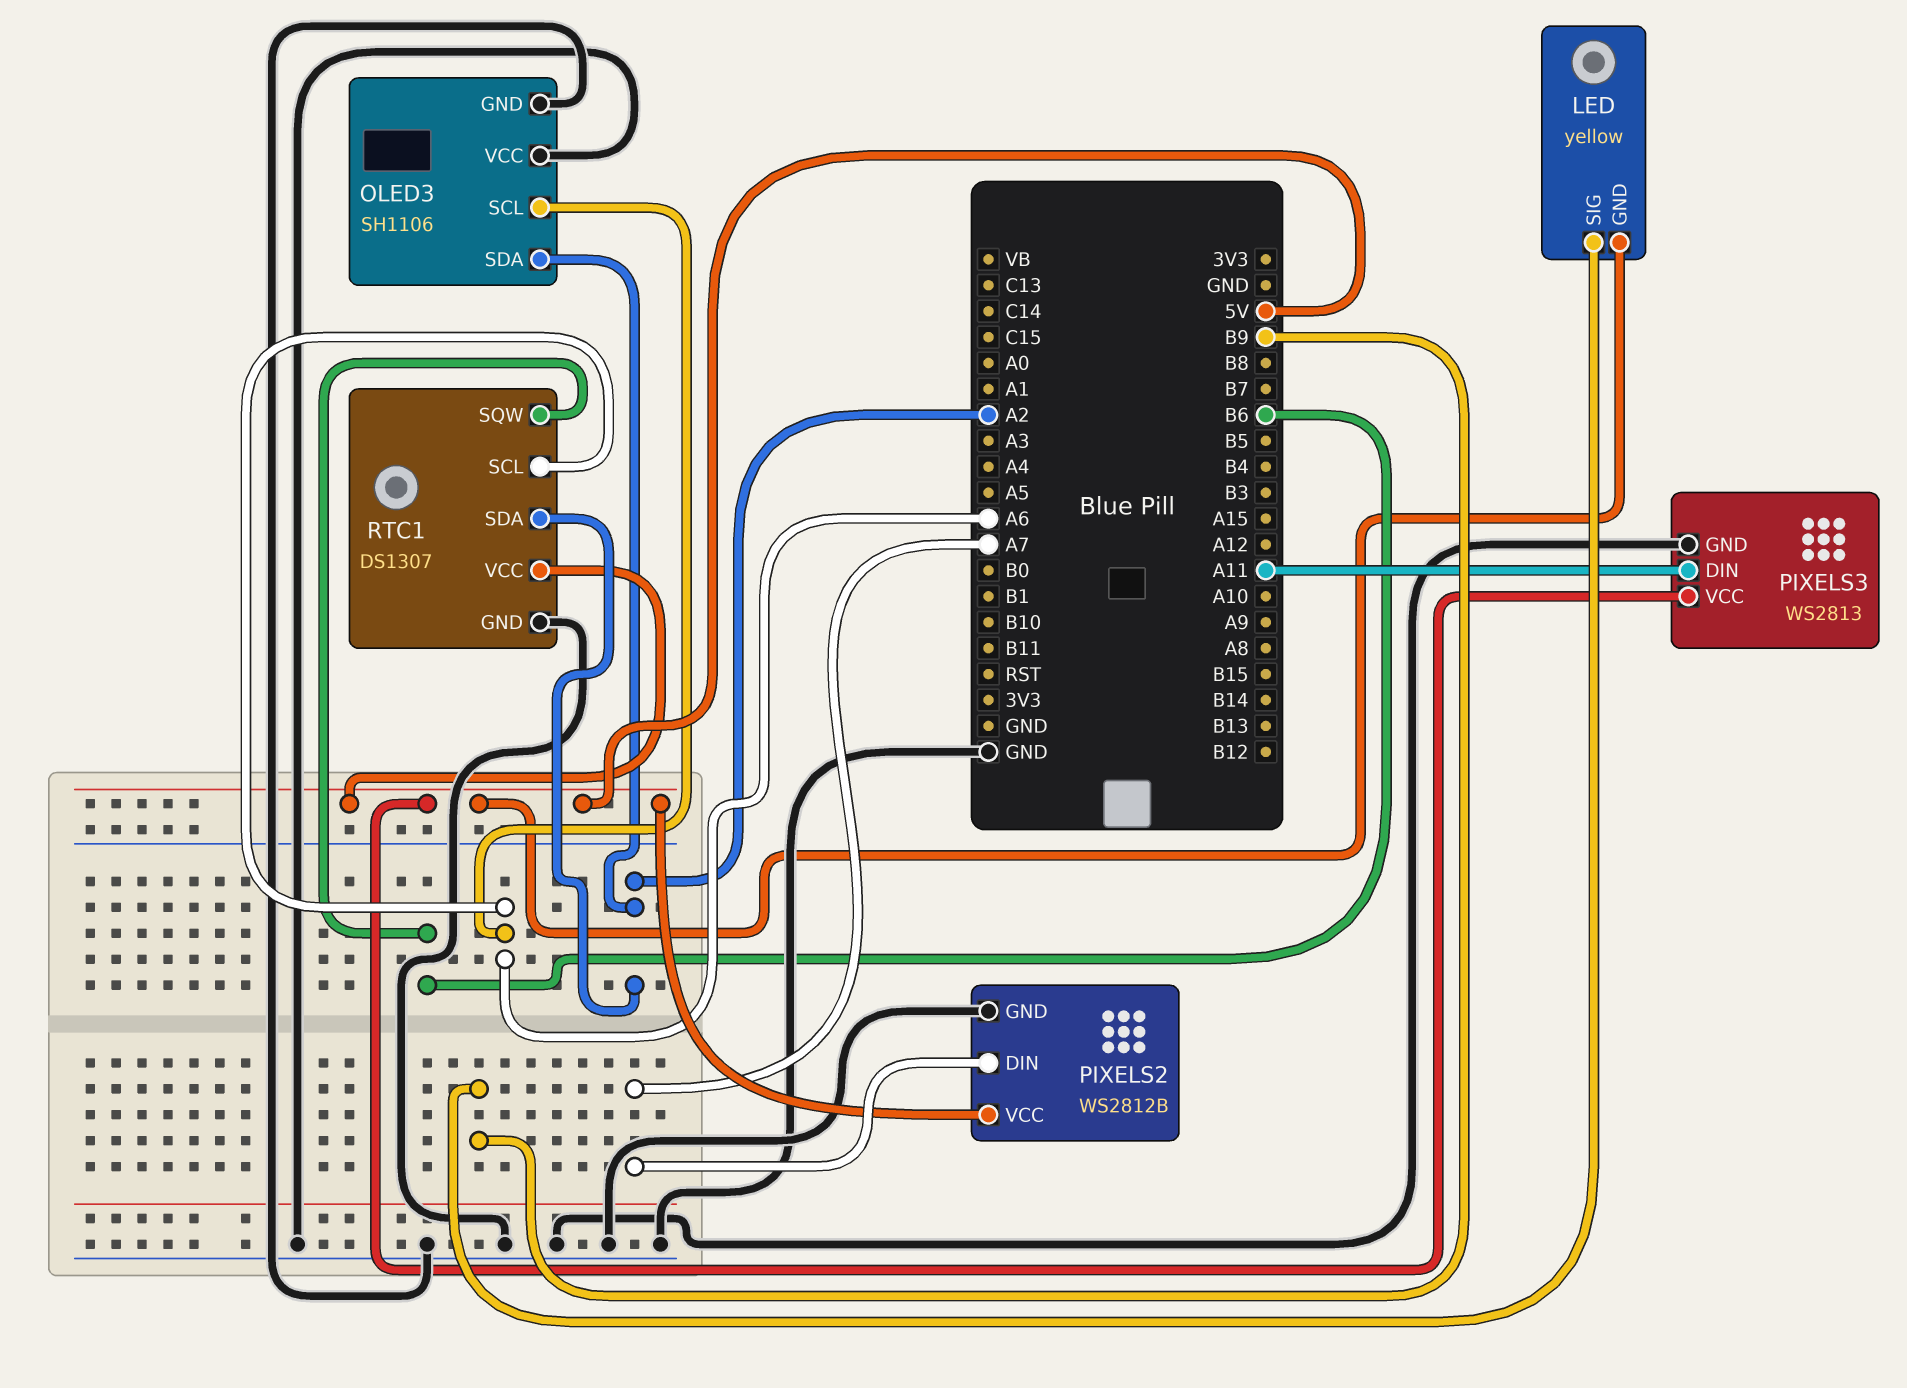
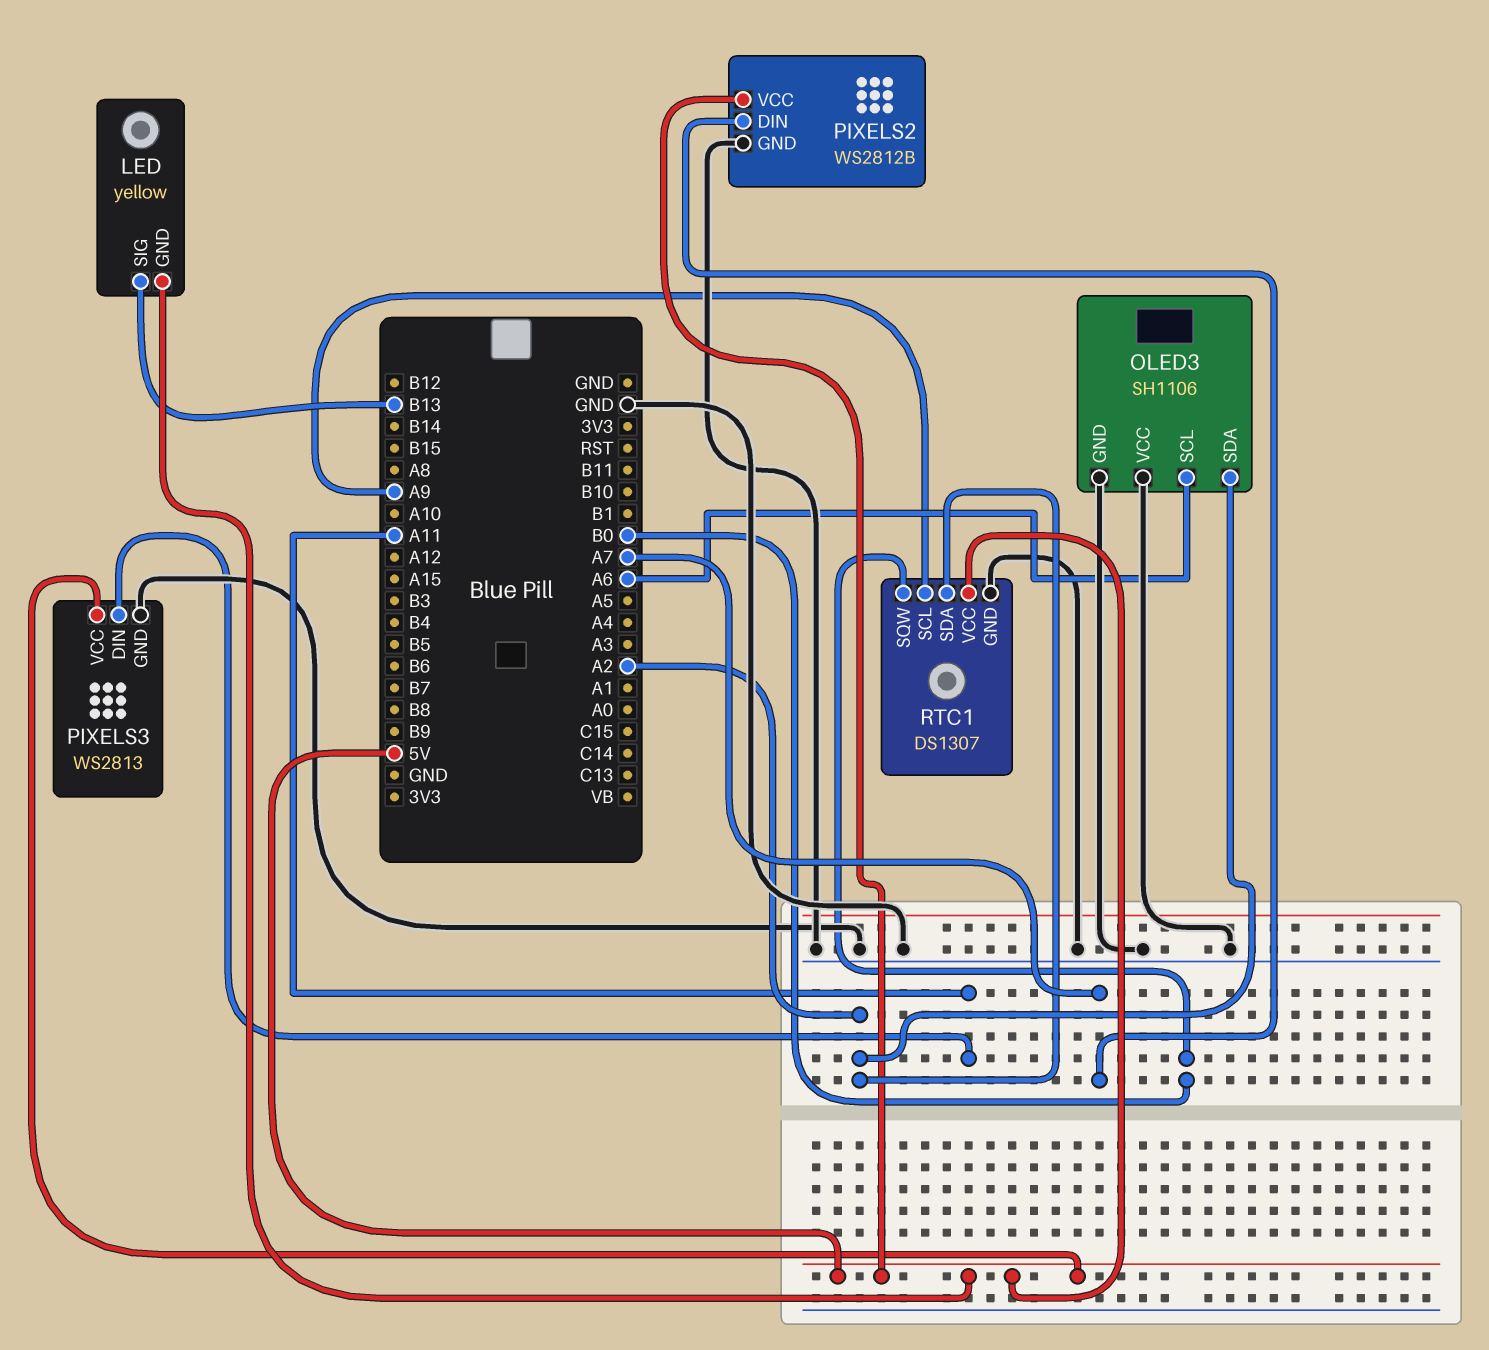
LED pin SIG: B9 -> B13
RTC1 pin SCL: A6 -> A9
RTC1 pin SQW: B6 -> B0

